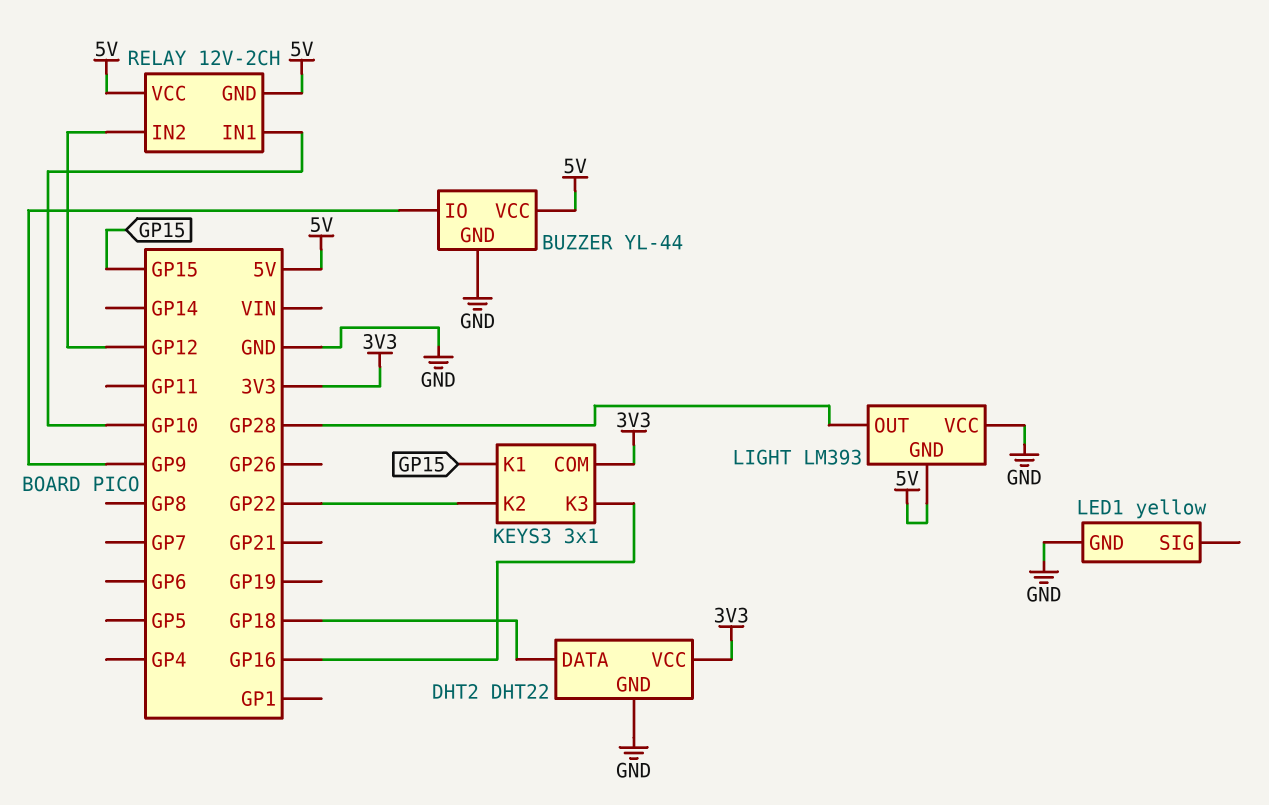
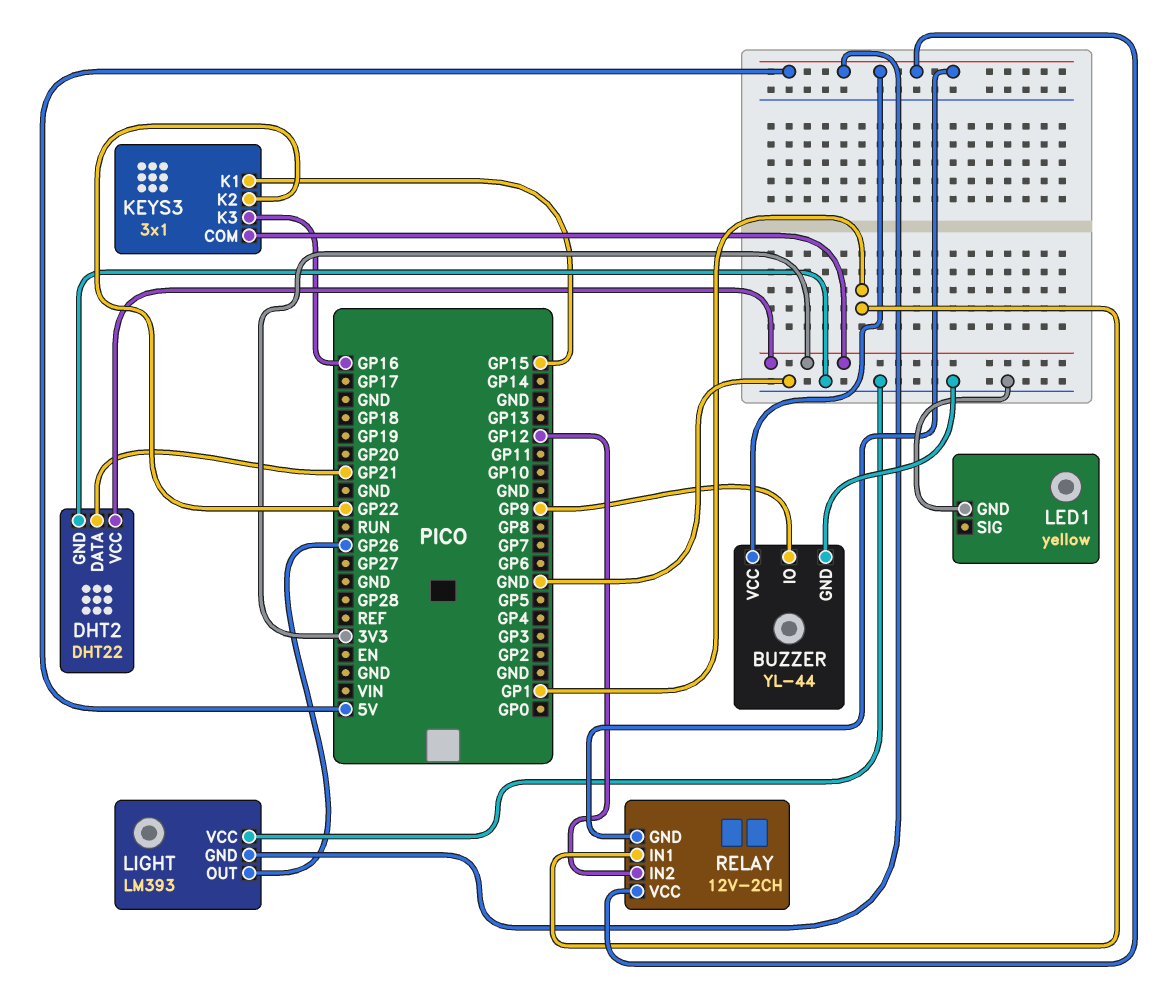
DHT2 pin DATA: GP18 -> GP21
LIGHT pin OUT: GP28 -> GP26
RELAY pin IN1: GP10 -> GP1

